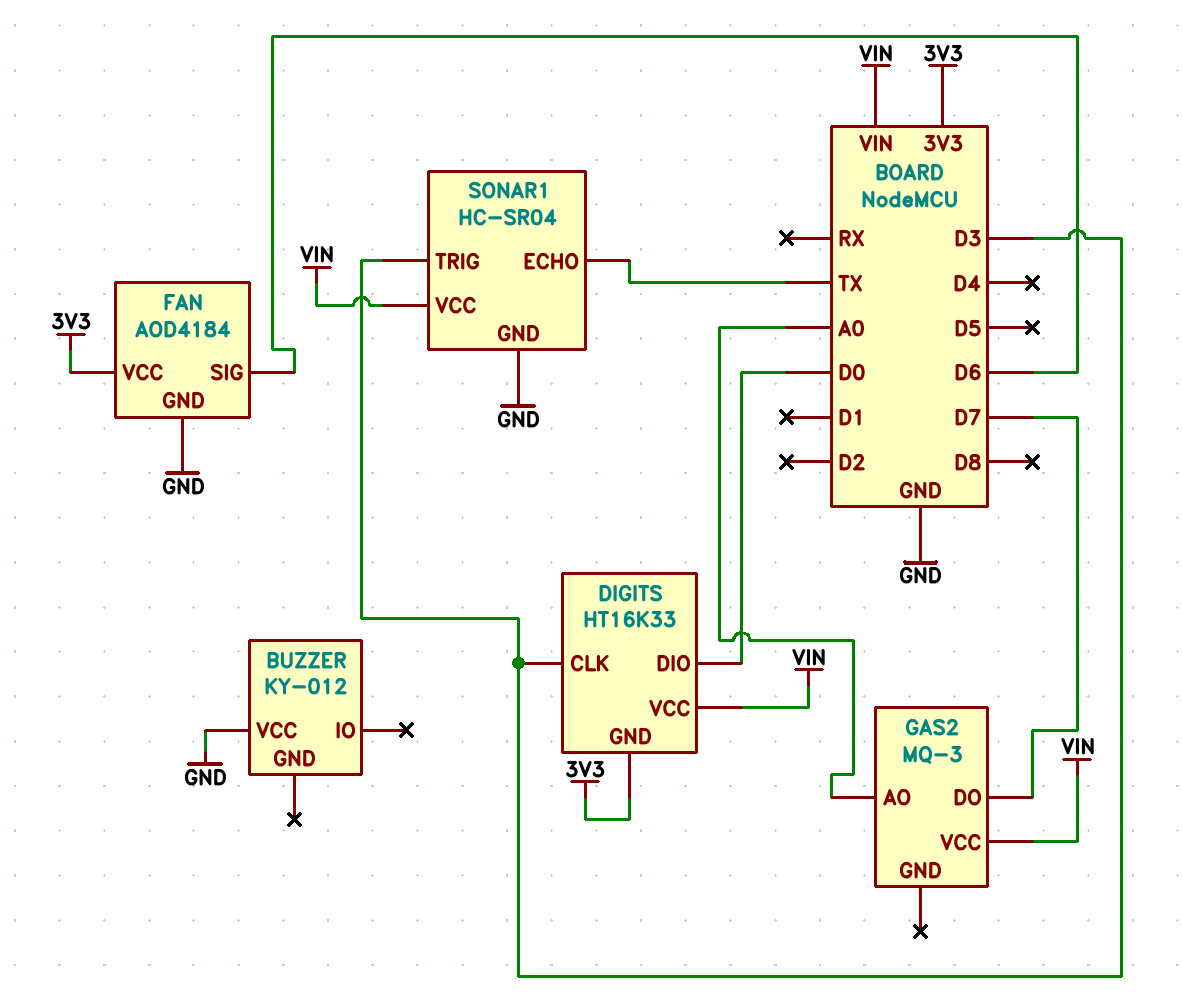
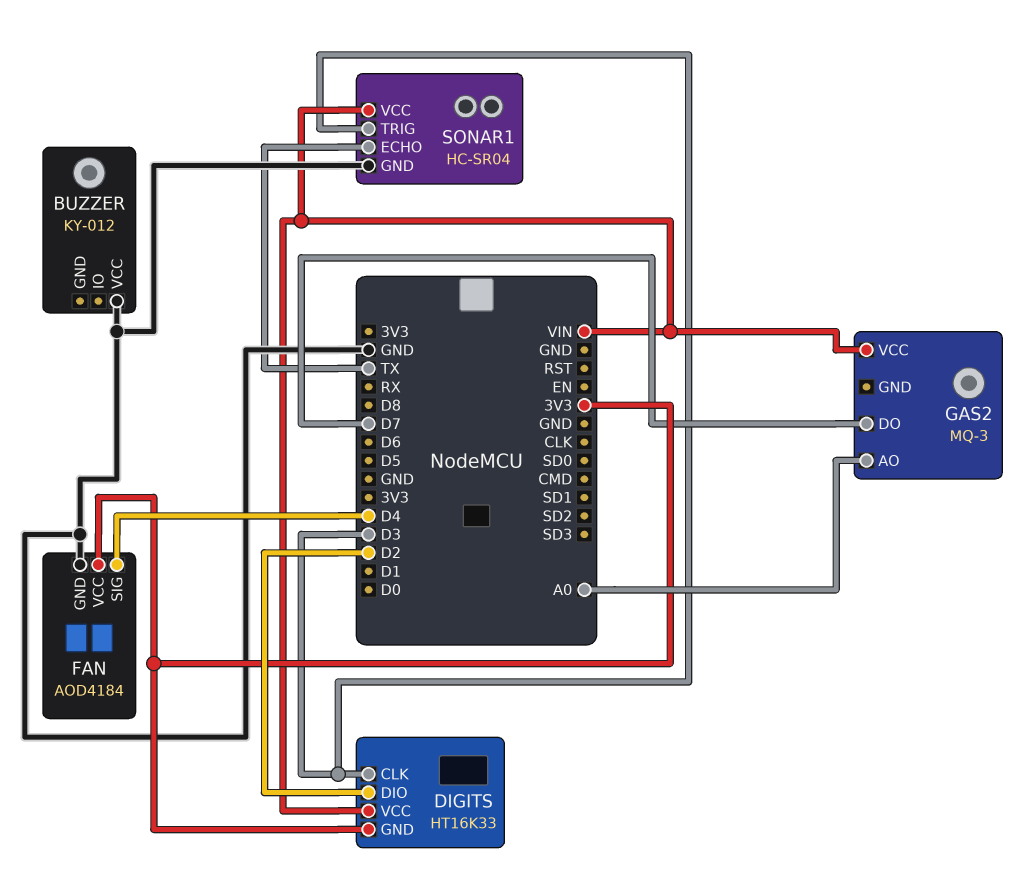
DIGITS pin DIO: D0 -> D2
FAN pin SIG: D6 -> D4

